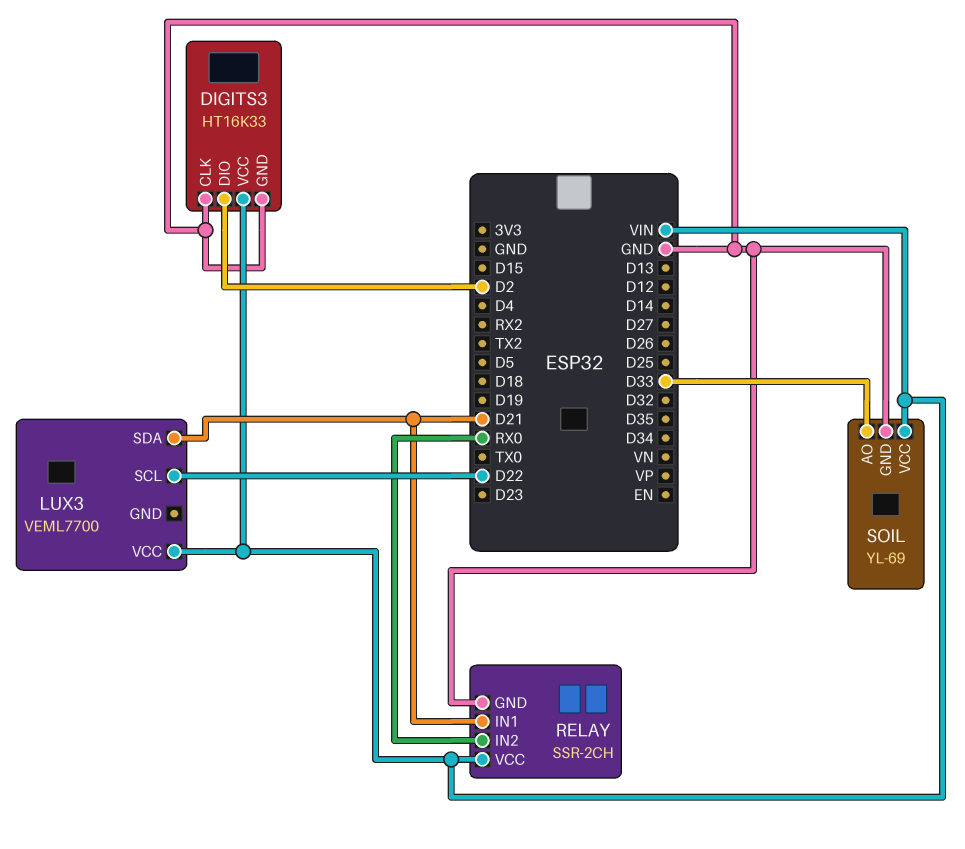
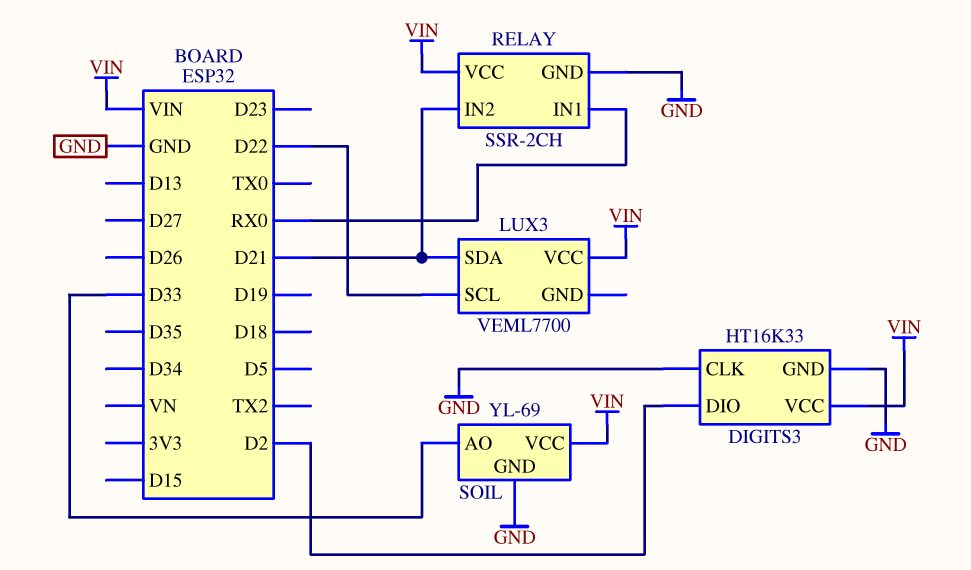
RELAY pin IN1: D21 -> RX0
RELAY pin IN2: RX0 -> D21

